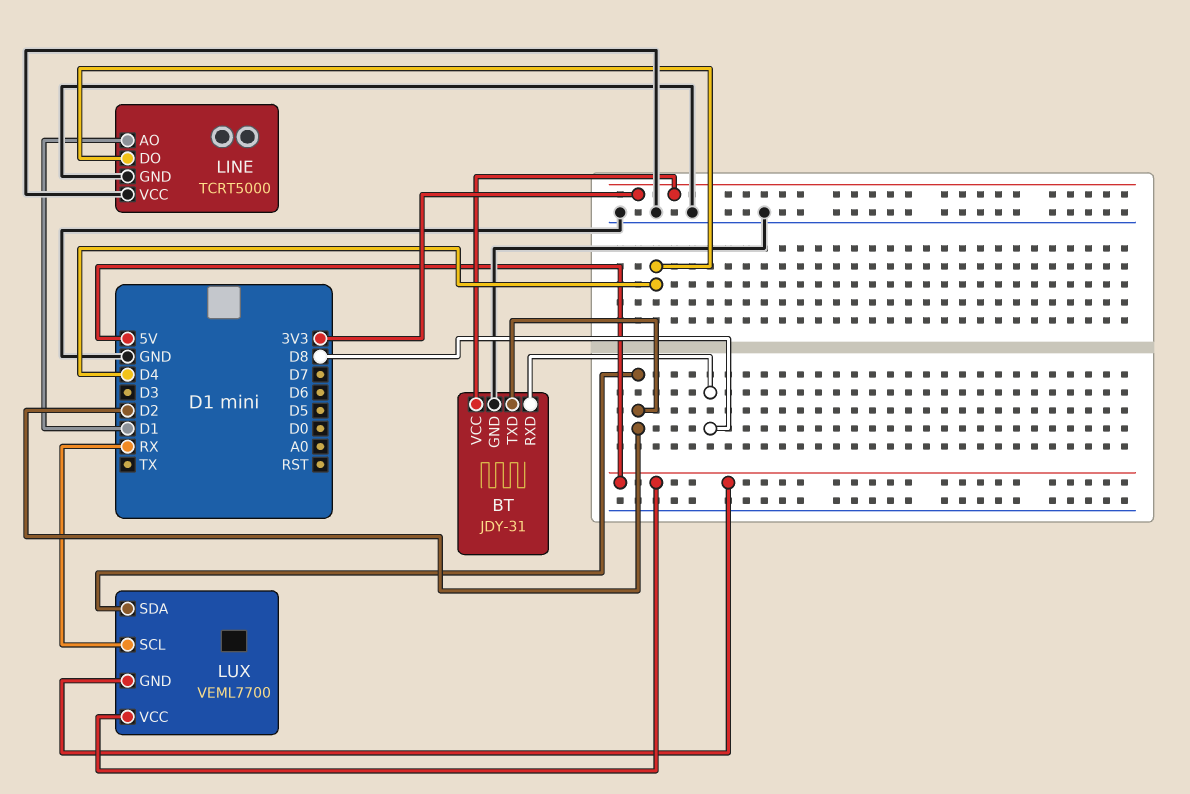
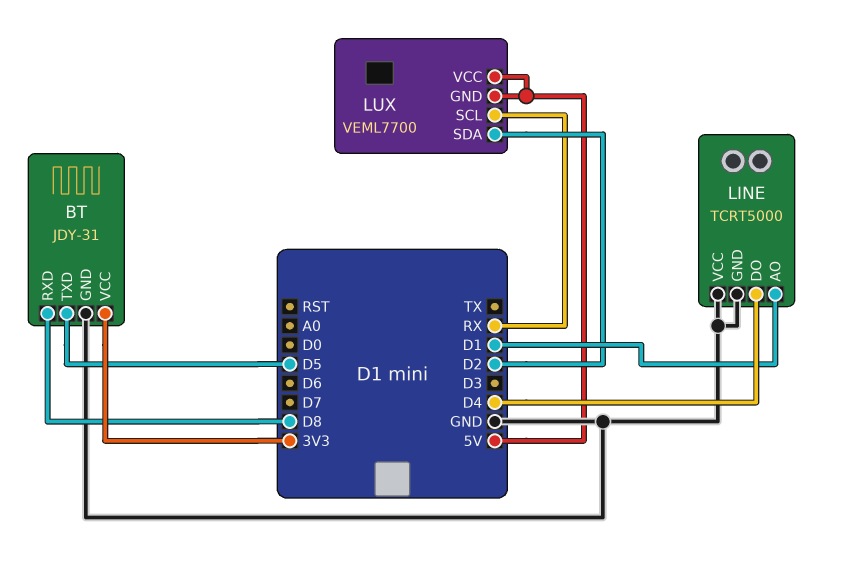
BT pin TXD: D2 -> D5

